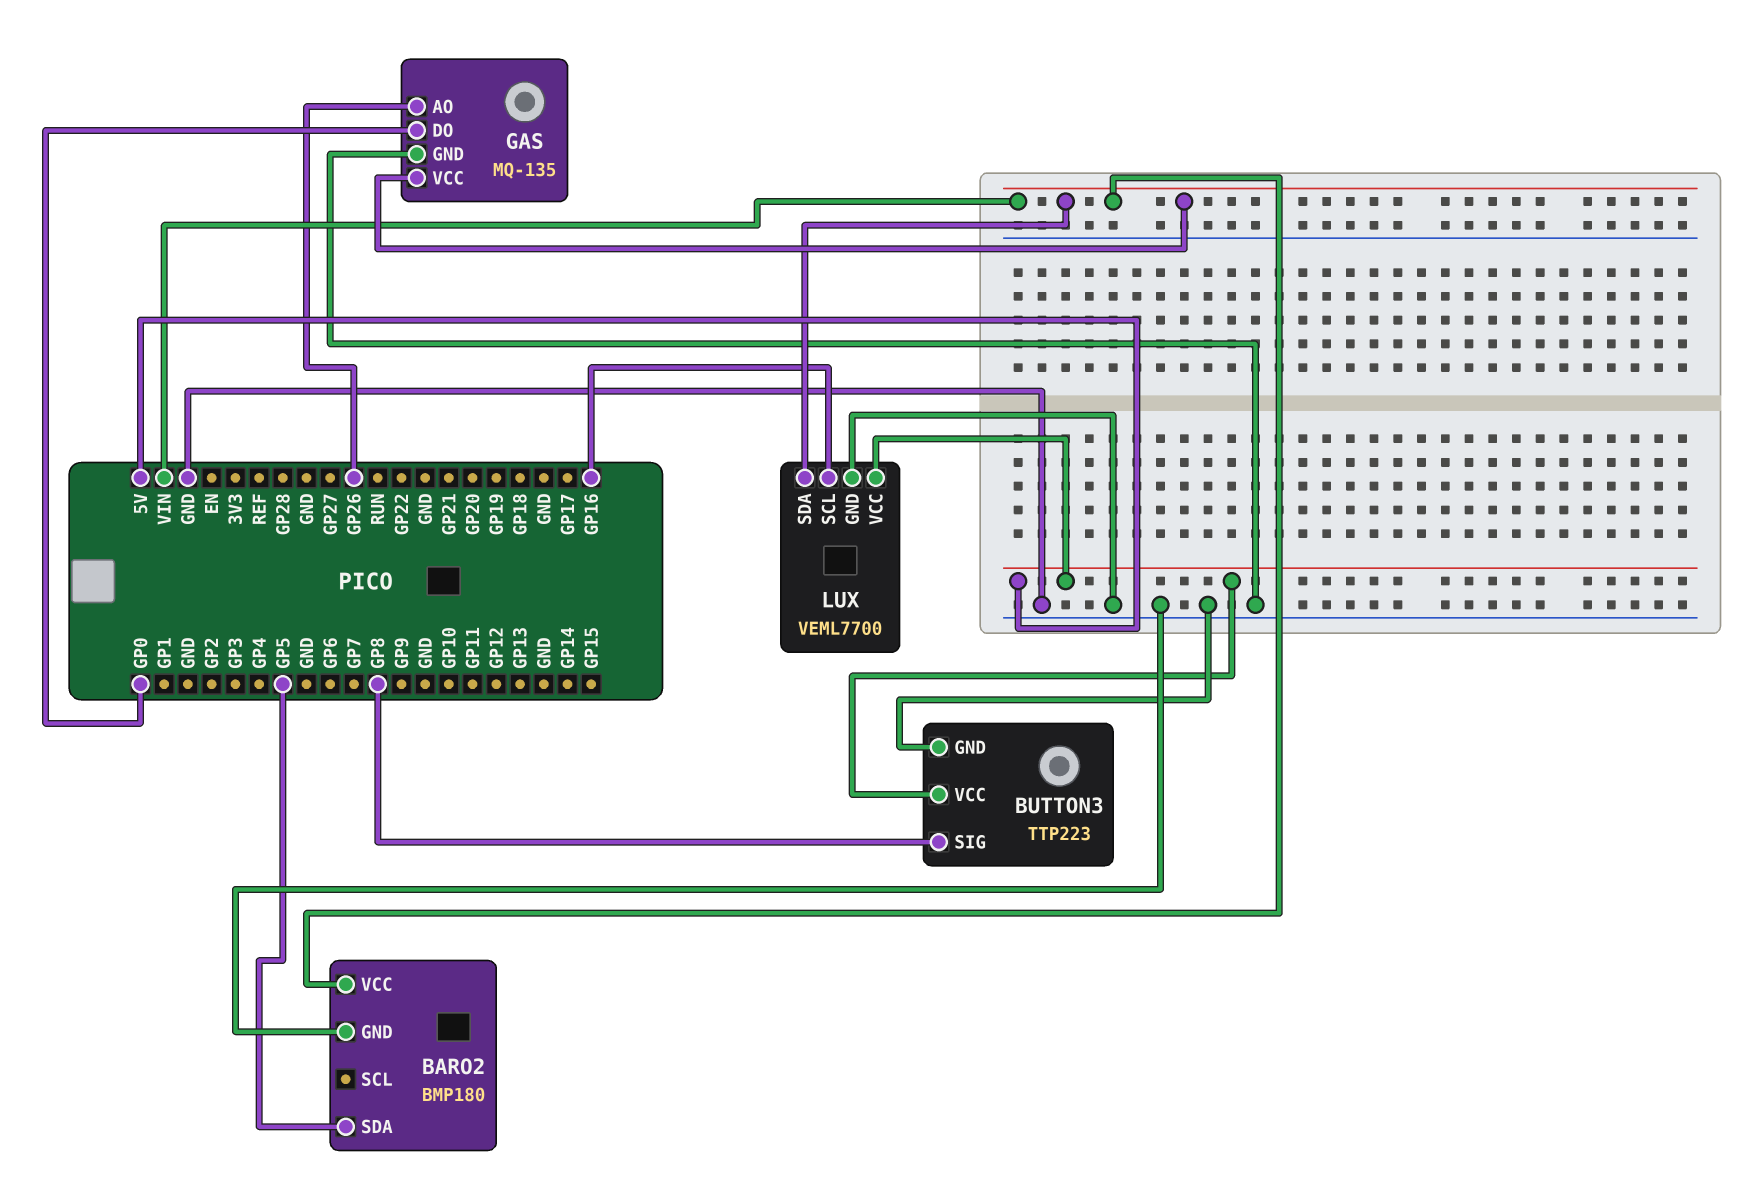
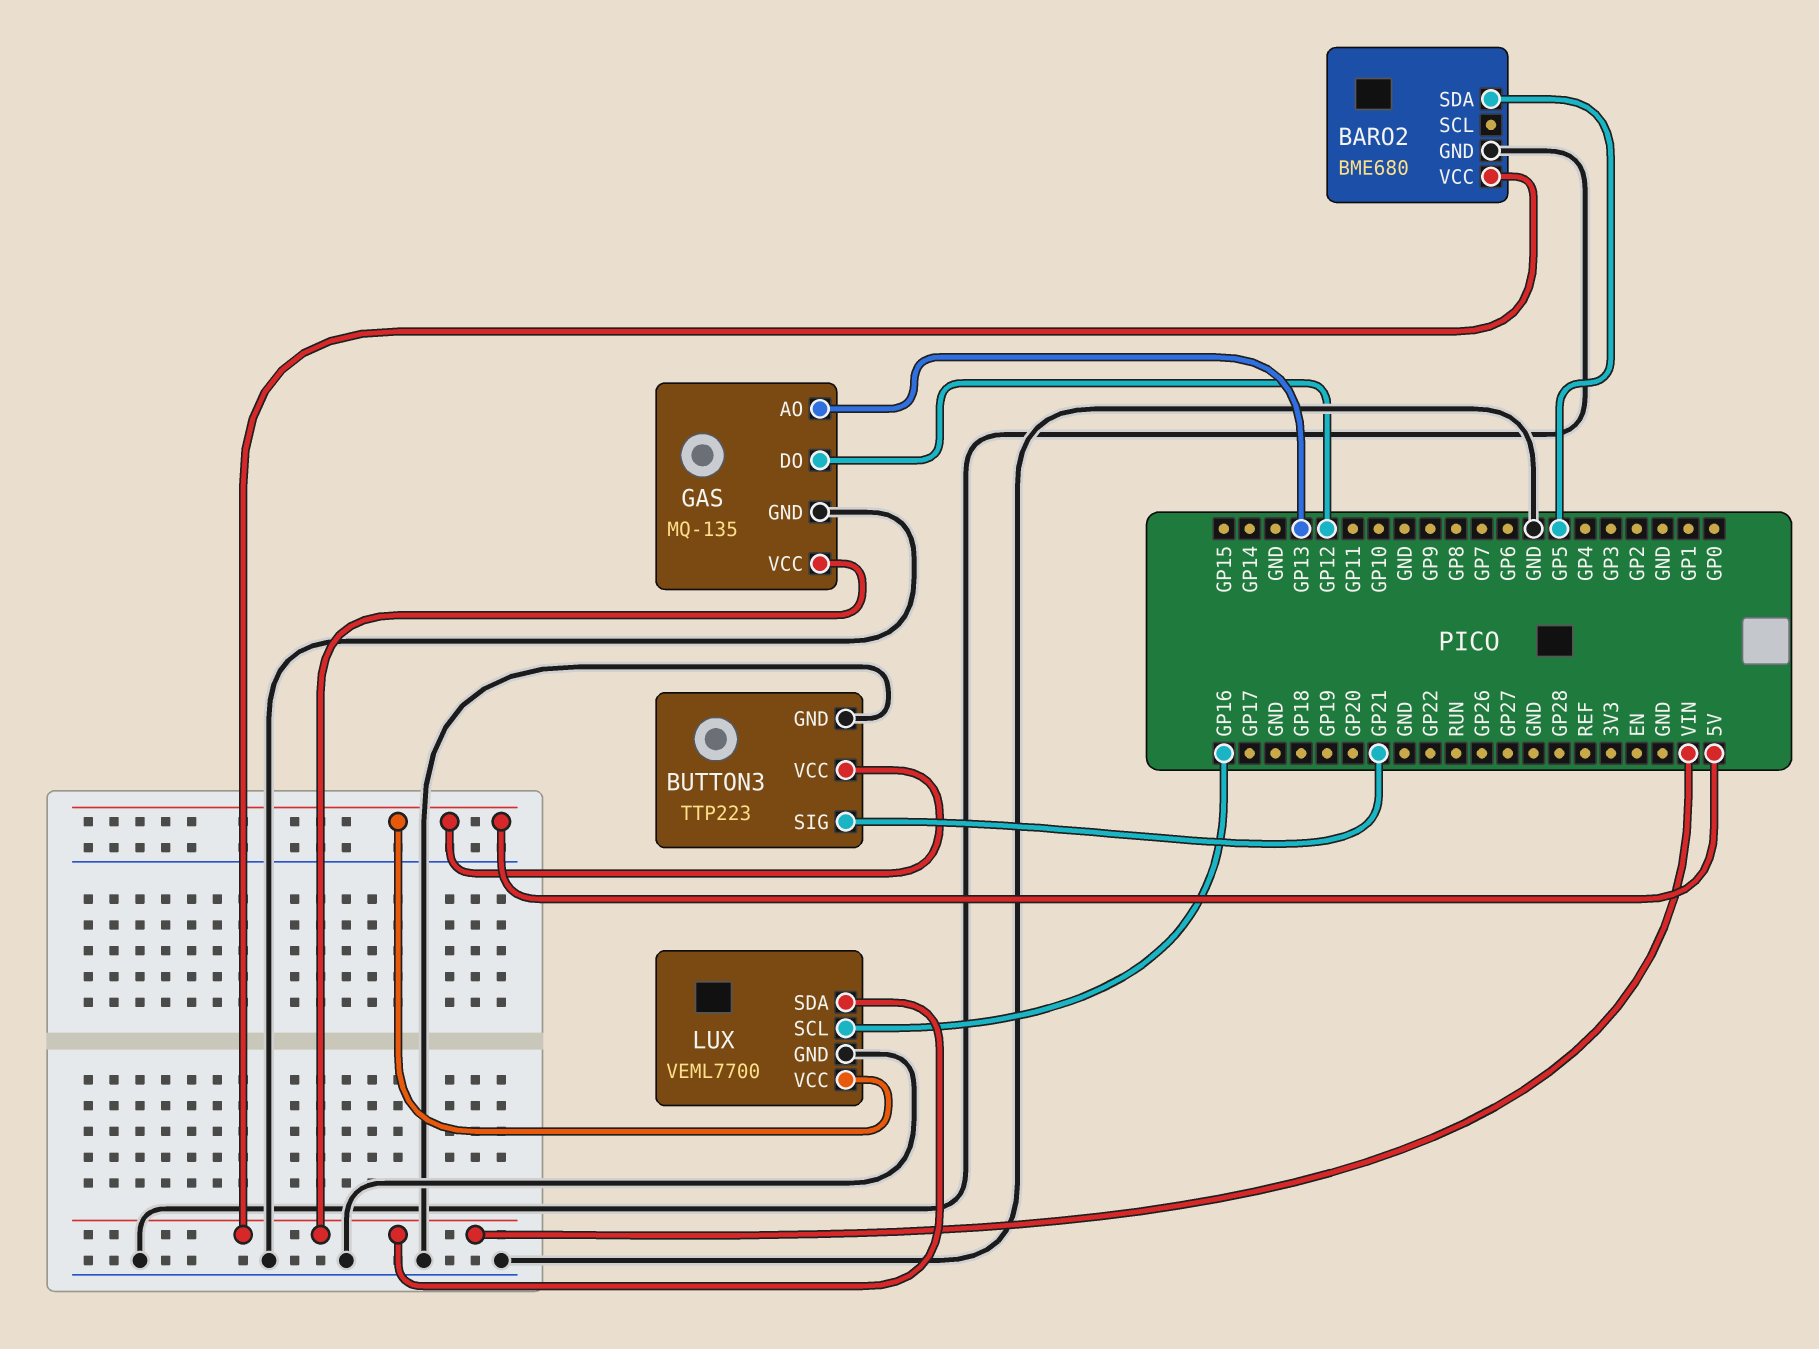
BARO2: BMP180 -> BME680
BUTTON3 pin SIG: GP8 -> GP21
GAS pin AO: GP26 -> GP13
GAS pin DO: GP0 -> GP12

